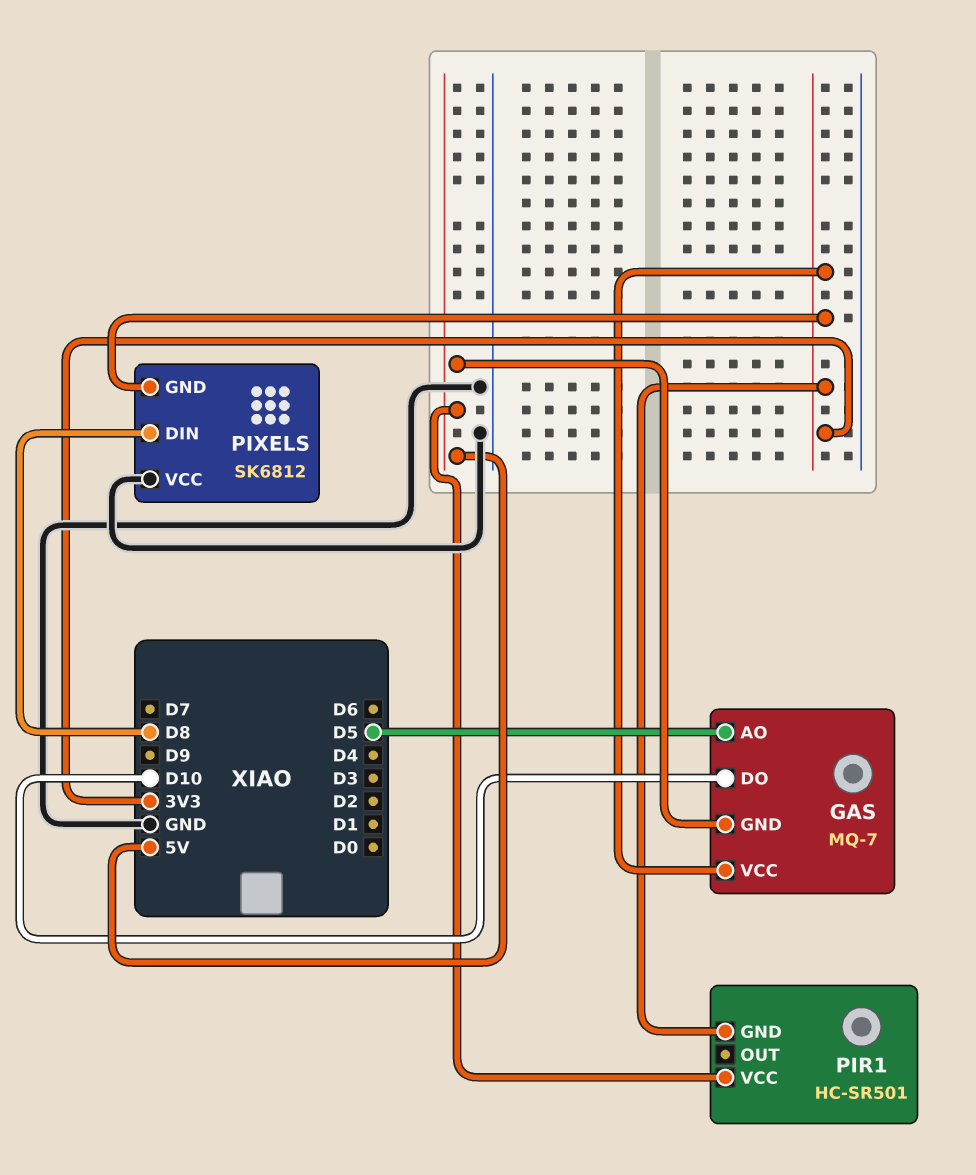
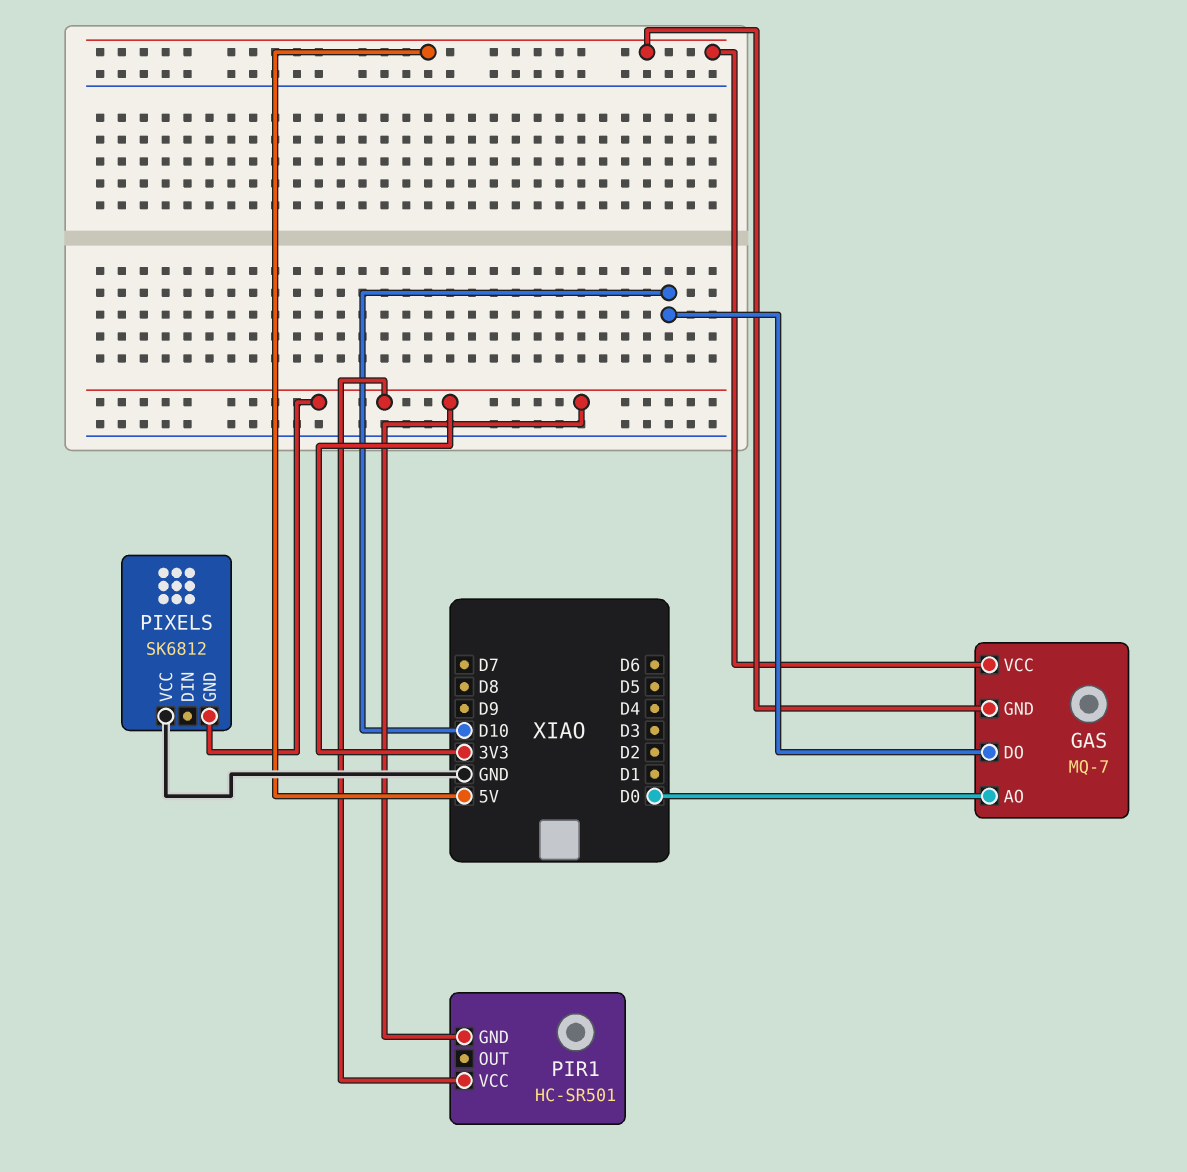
GAS pin AO: D5 -> D0
GAS pin VCC: 3V3 -> 5V
PIR1 pin VCC: 5V -> 3V3
PIXELS pin DIN: D8 -> none

